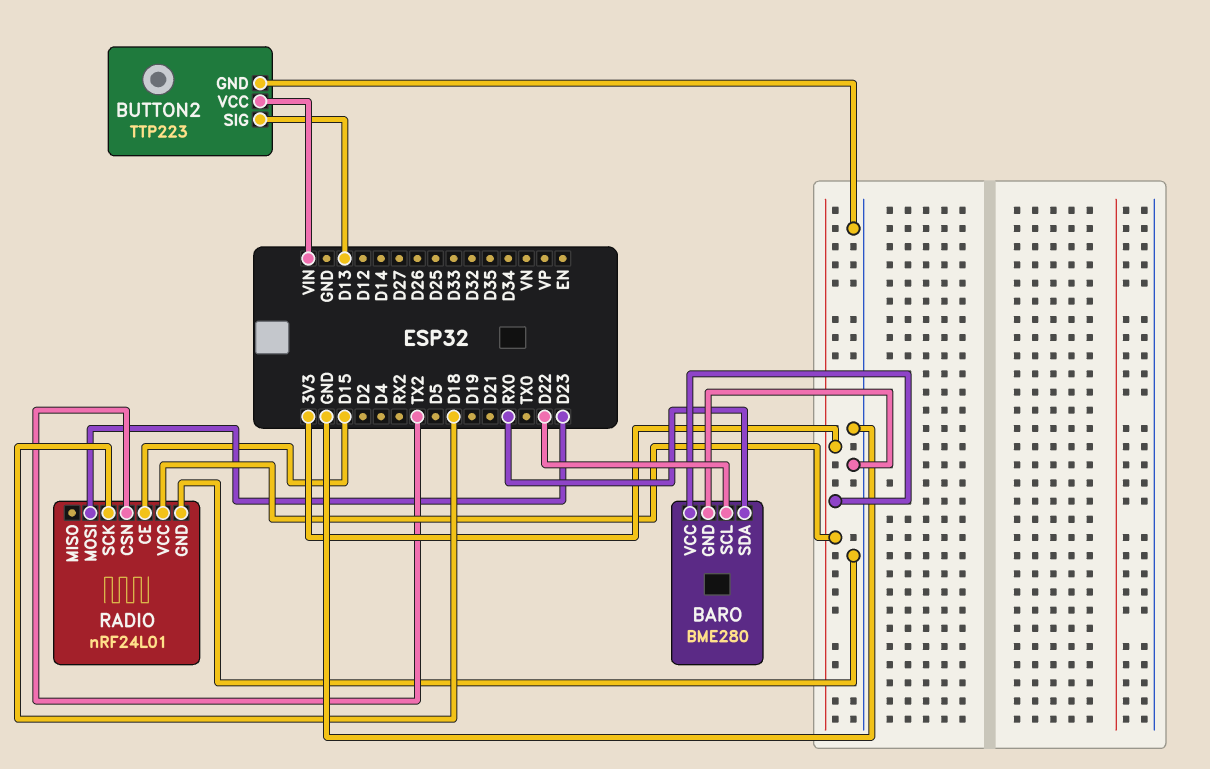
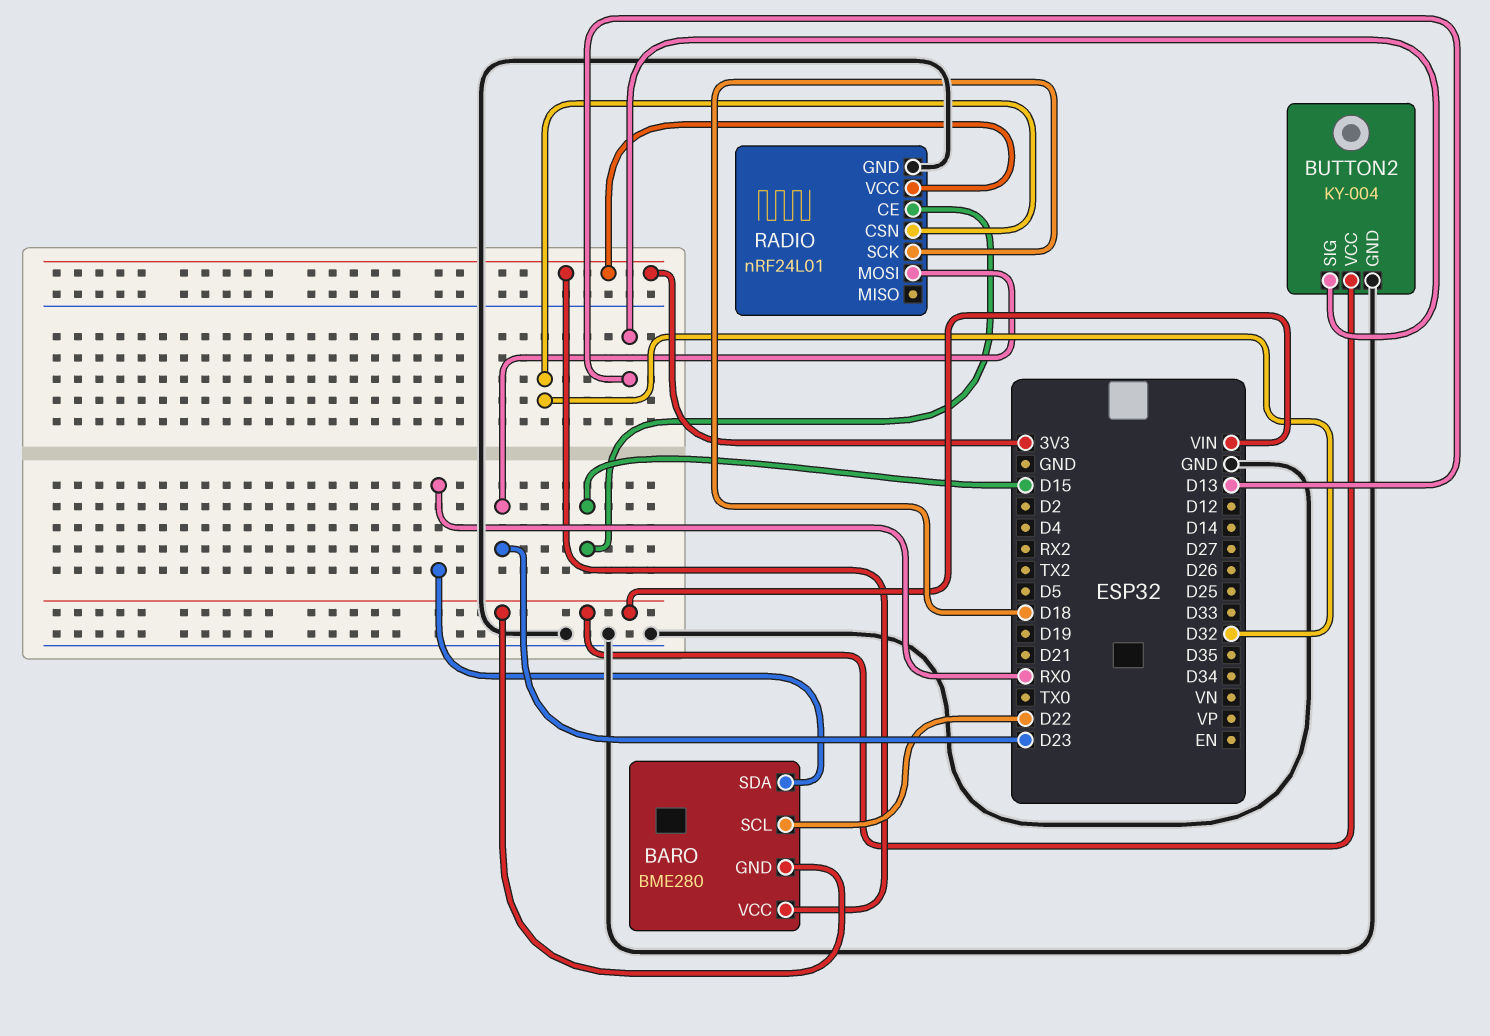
BARO pin GND: GND -> VIN
BUTTON2: TTP223 -> KY-004
RADIO pin CSN: TX2 -> D32

